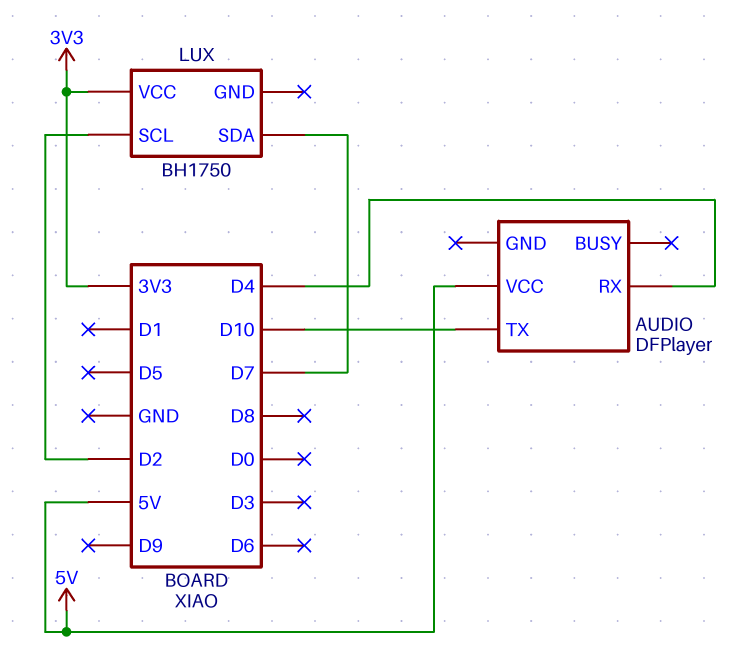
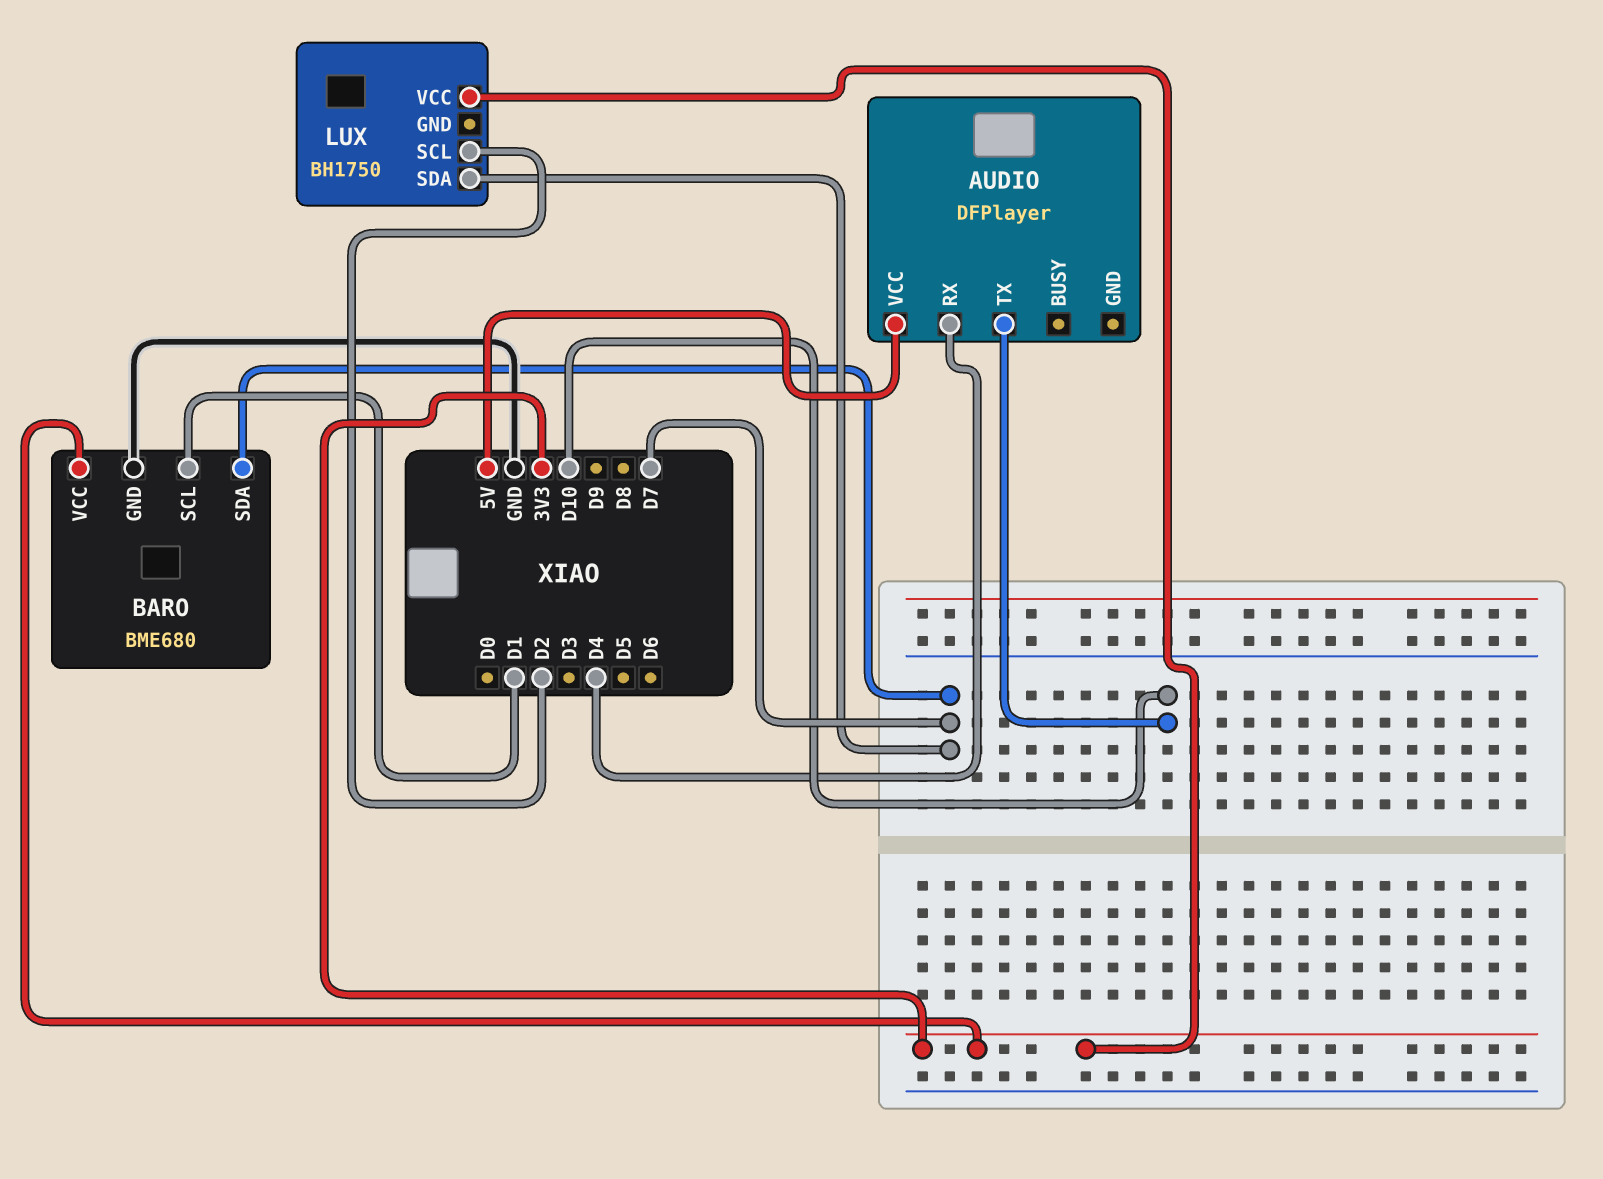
BARO: none -> BME680
BARO pin GND: none -> GND
BARO pin SCL: none -> D1
BARO pin SDA: none -> D7
BARO pin VCC: none -> 3V3

